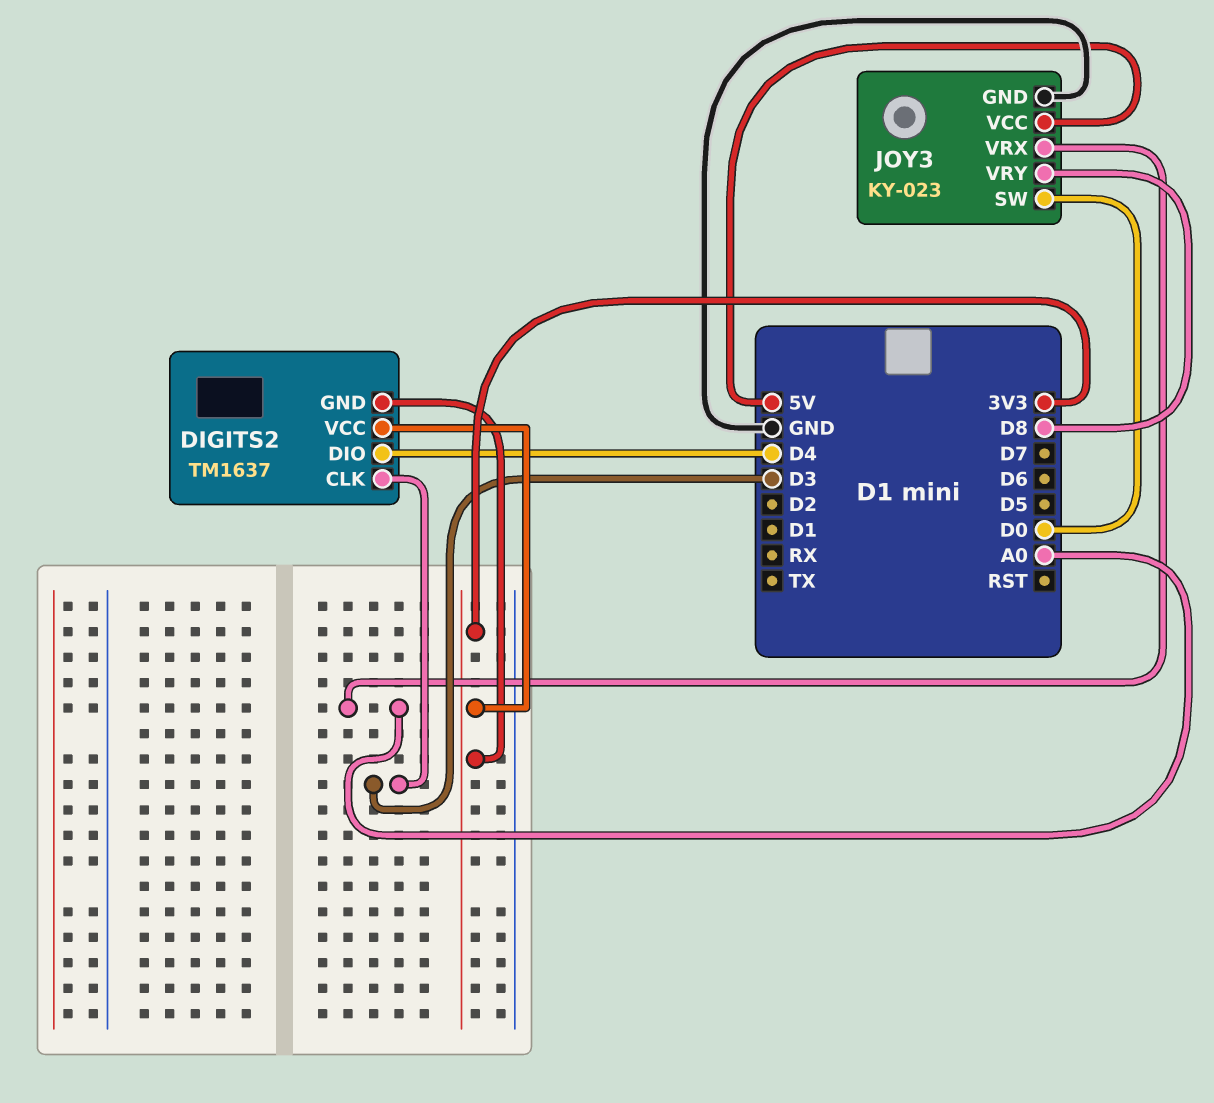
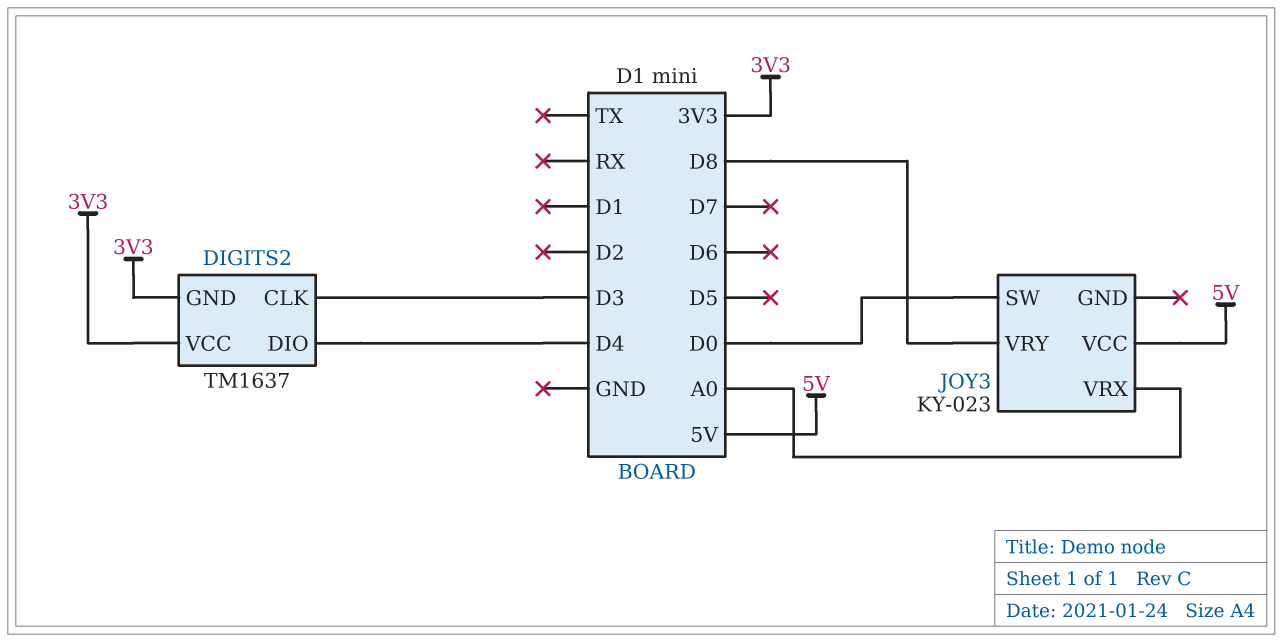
JOY3 pin GND: GND -> none

